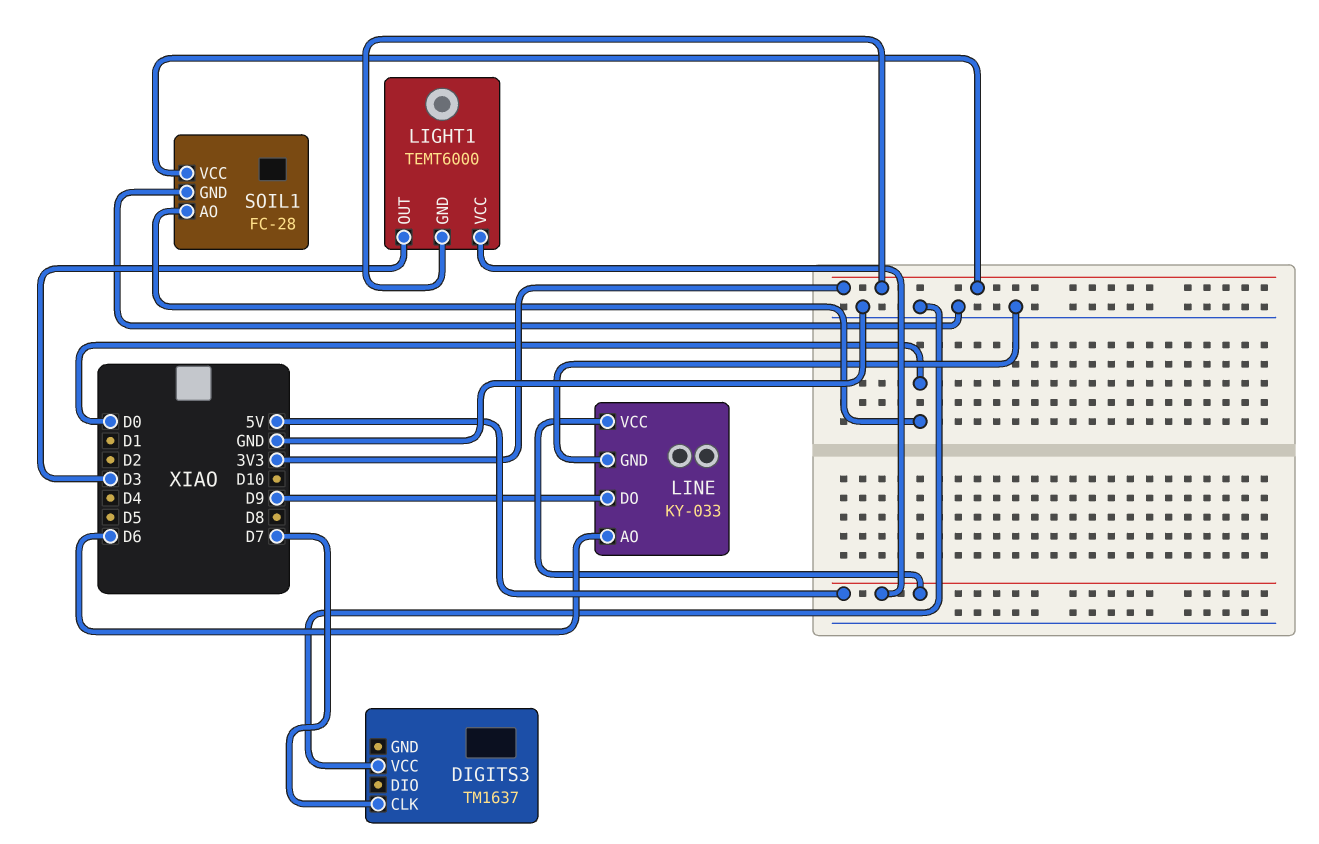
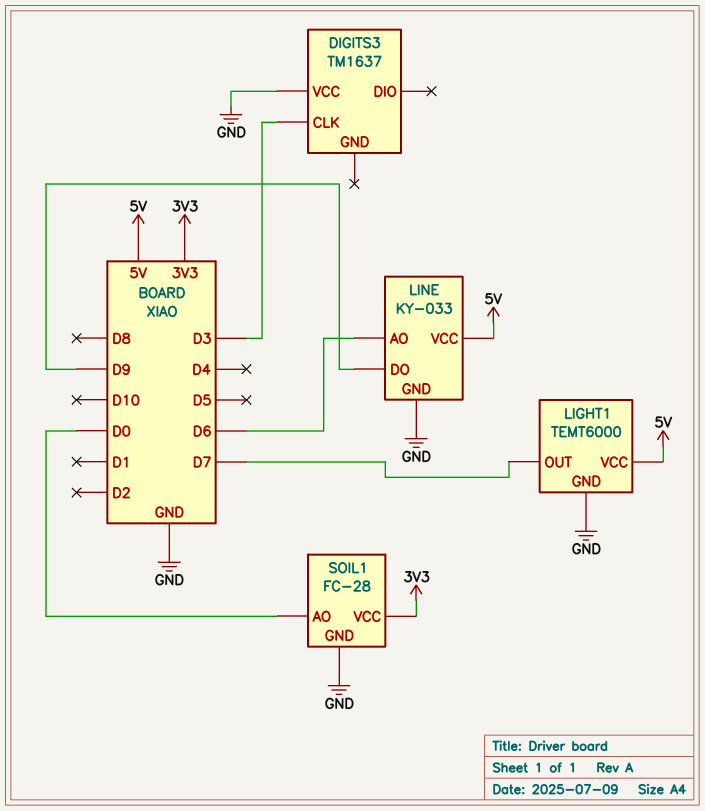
DIGITS3 pin CLK: D7 -> D3
LIGHT1 pin GND: 3V3 -> GND
LIGHT1 pin OUT: D3 -> D7

